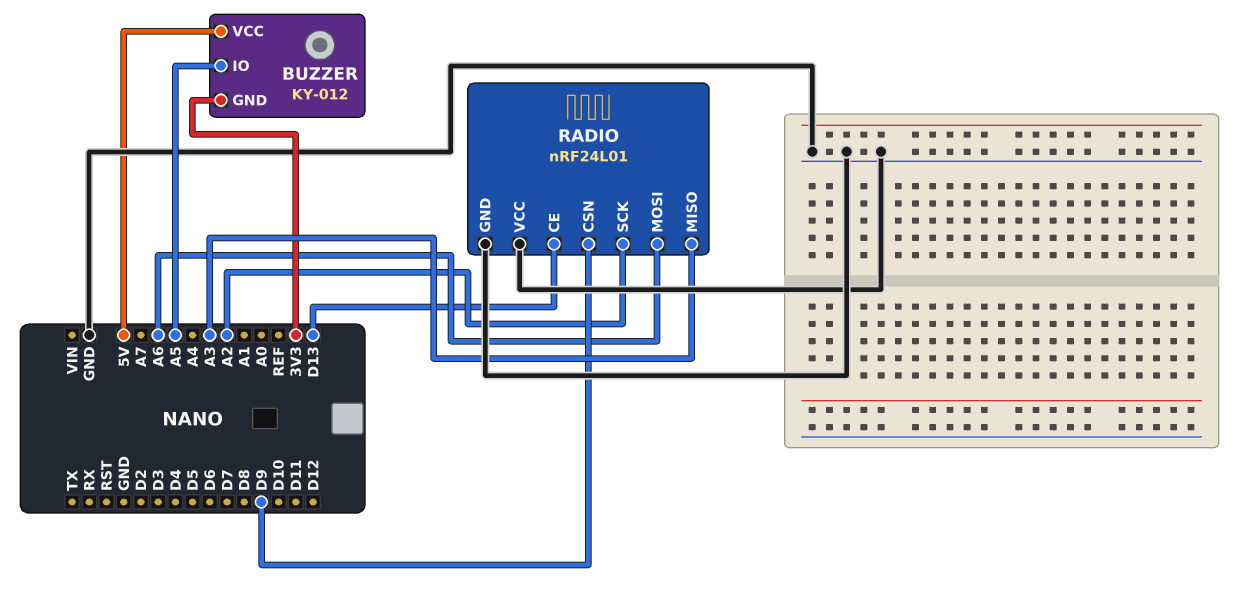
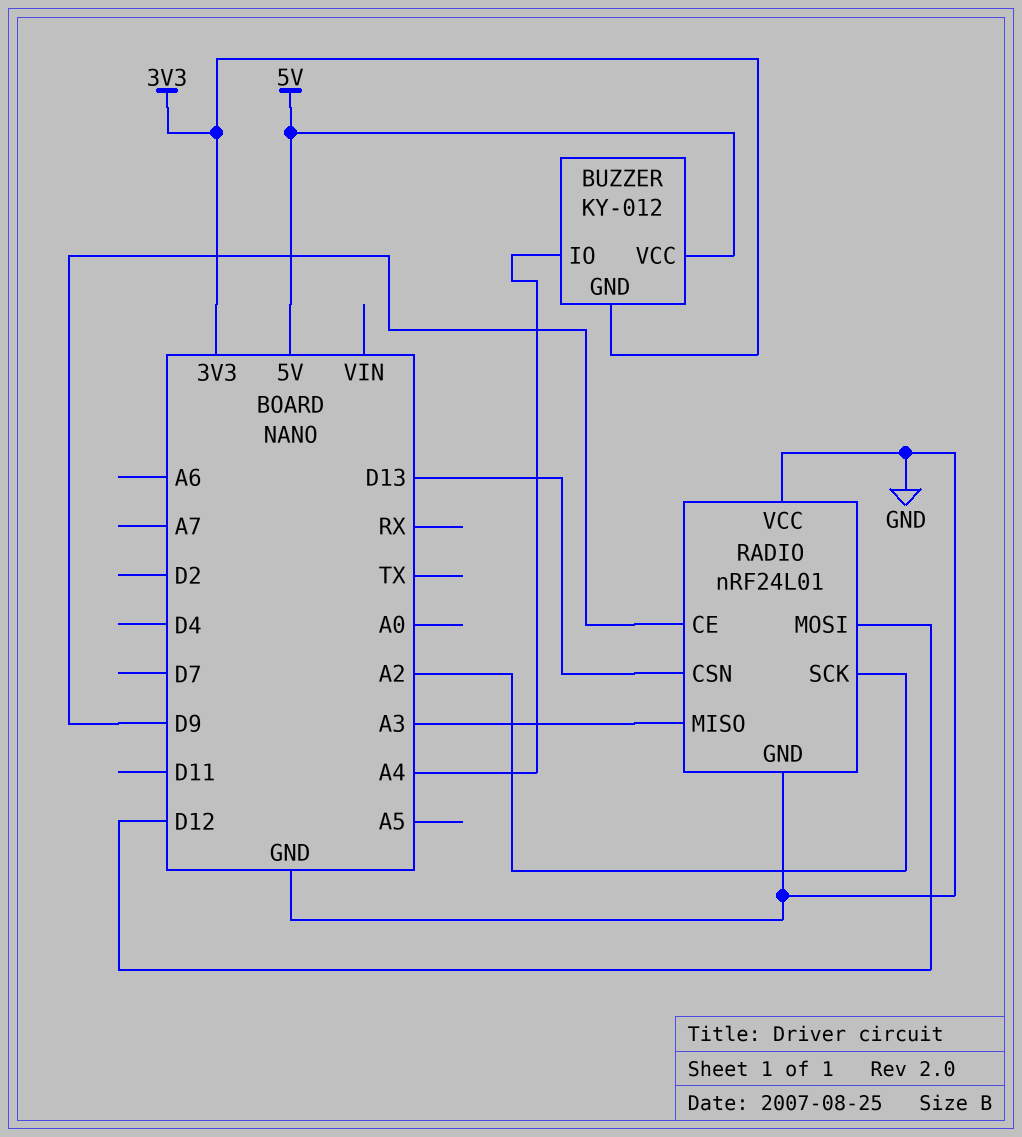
BUZZER pin IO: A5 -> A4
RADIO pin CE: D13 -> D9
RADIO pin CSN: D9 -> D13
RADIO pin MOSI: A6 -> D12

